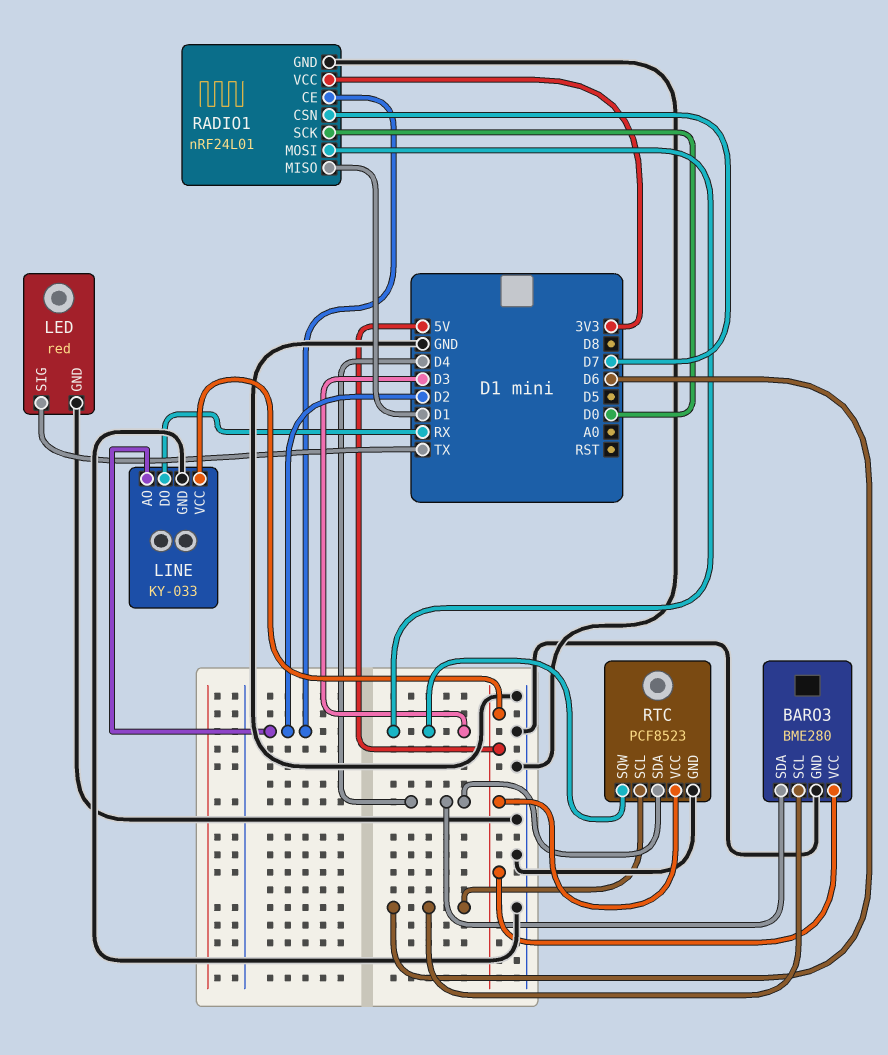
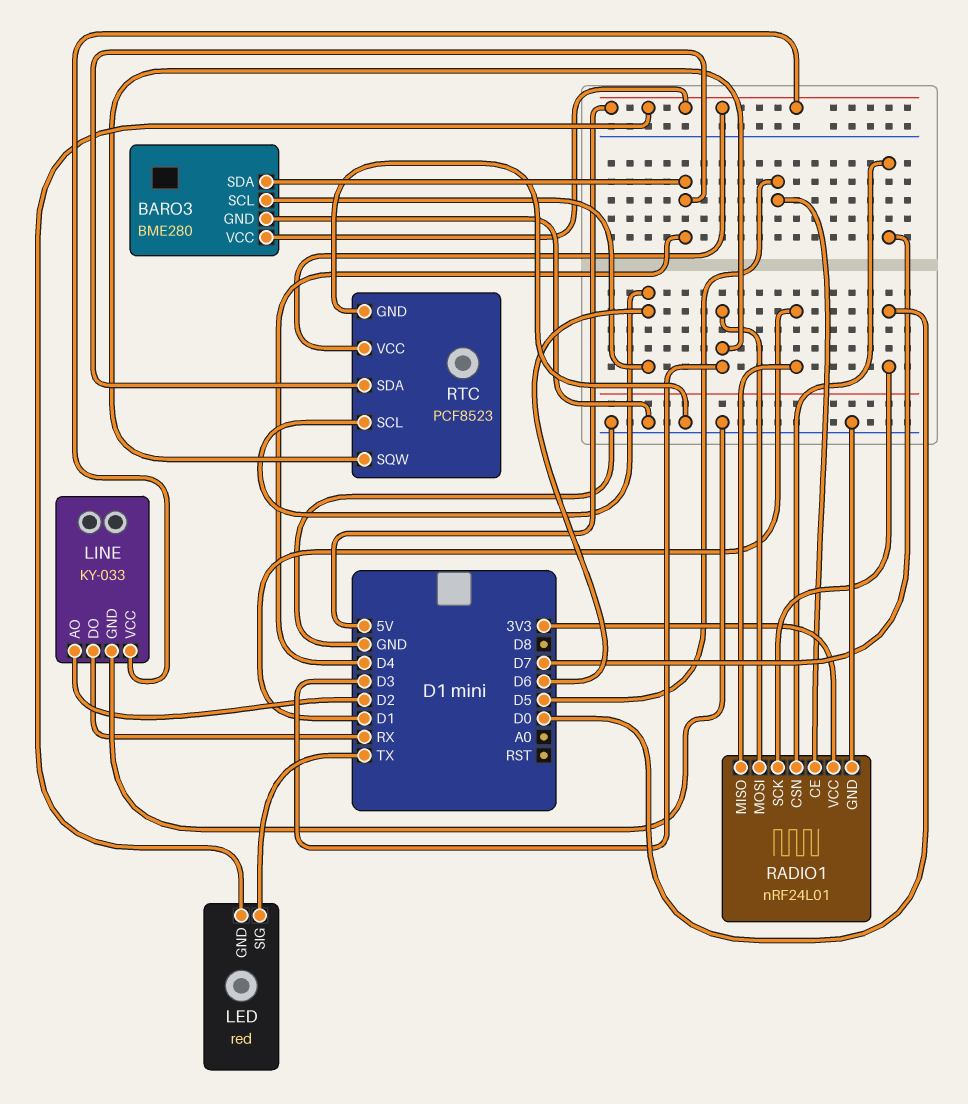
LED pin GND: GND -> 5V
RADIO1 pin CE: D2 -> D5

